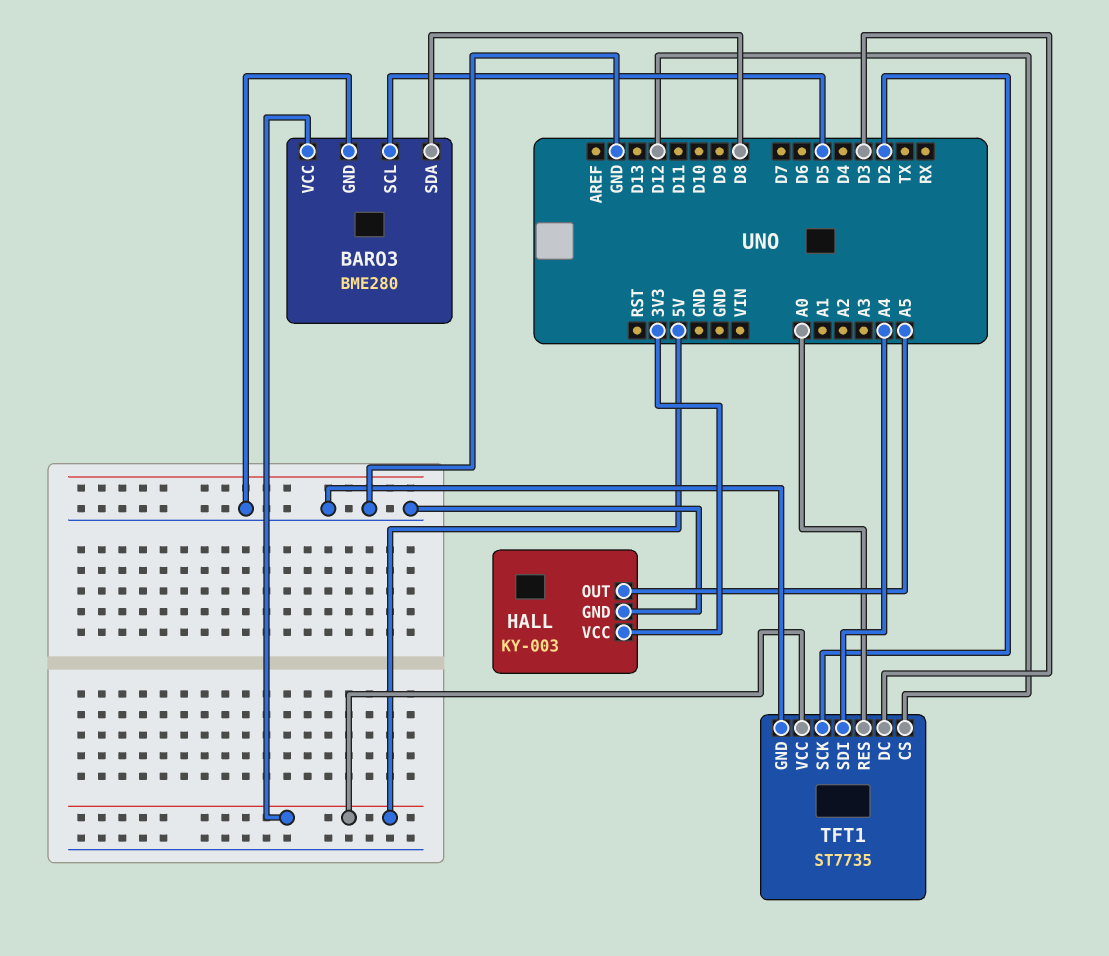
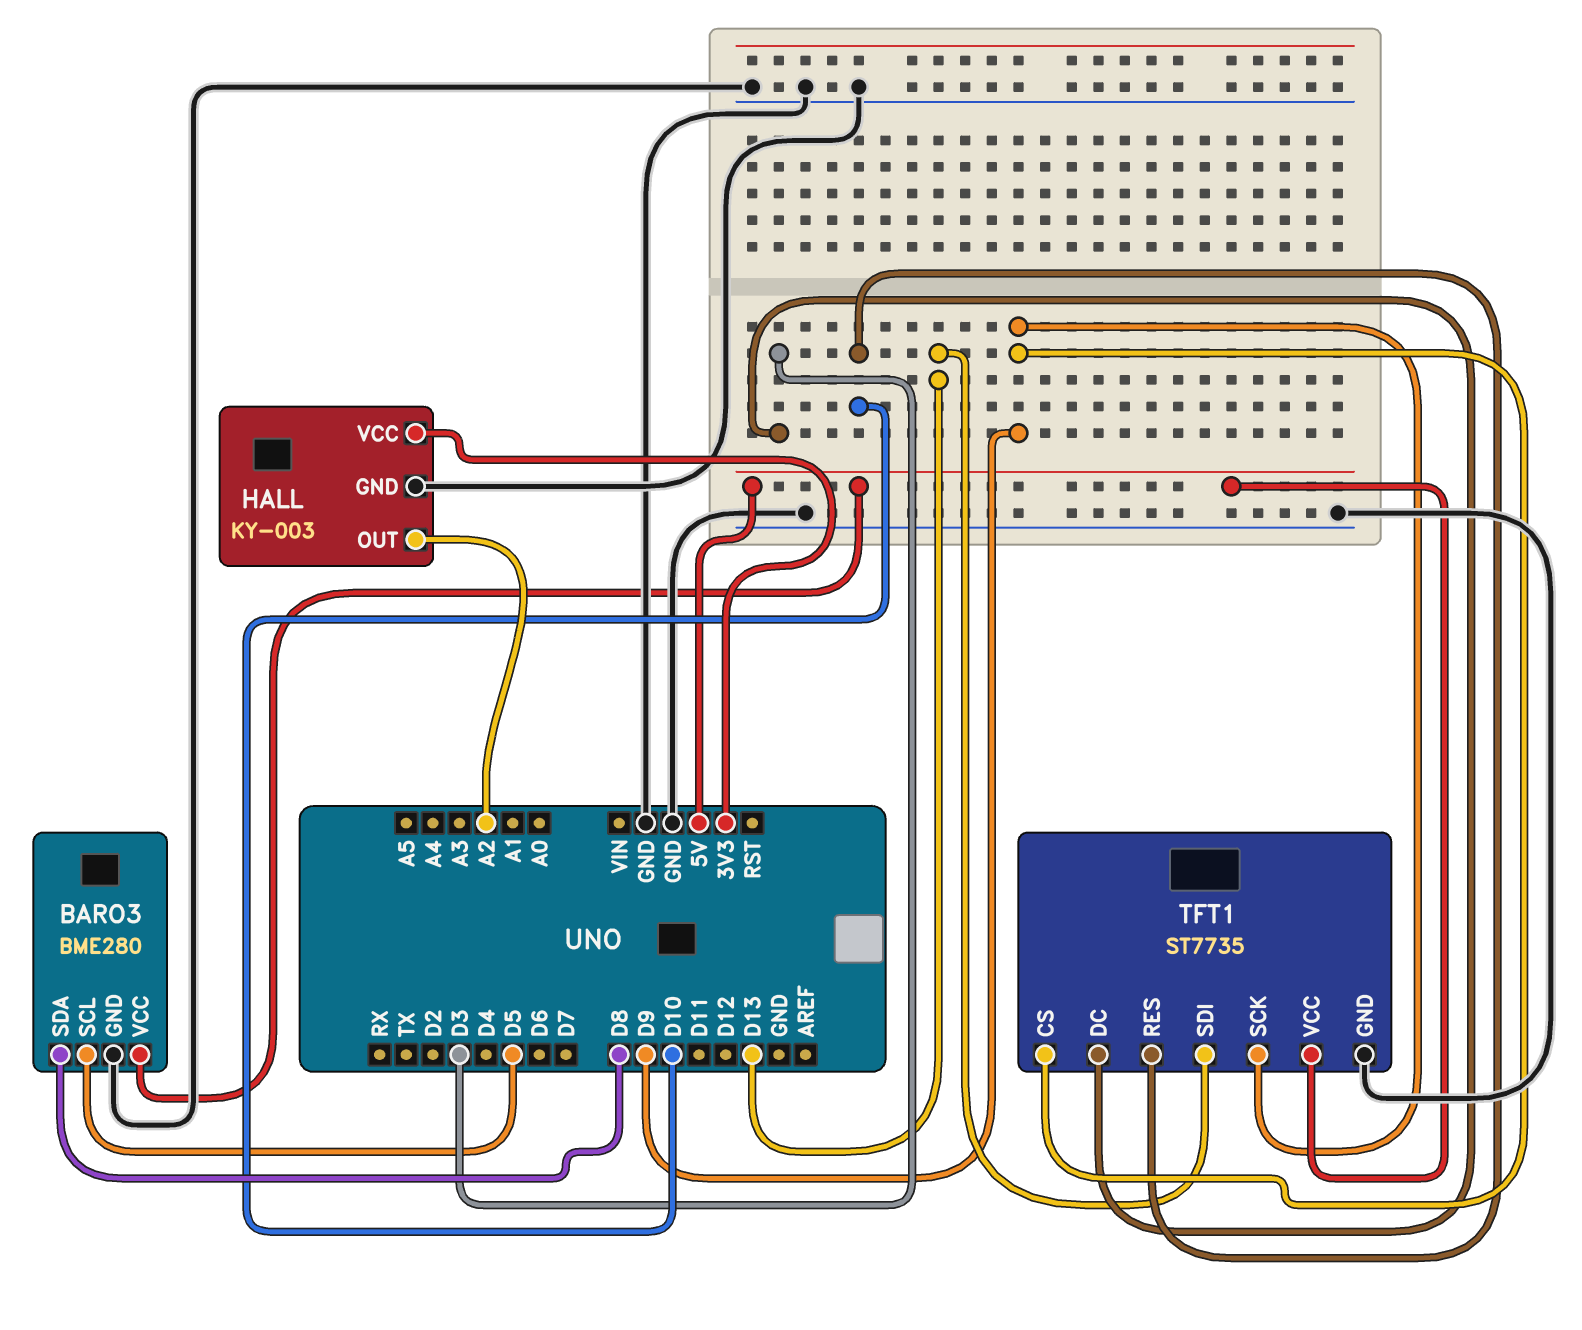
HALL pin OUT: A5 -> A2
TFT1 pin CS: D12 -> D9
TFT1 pin RES: A0 -> D10
TFT1 pin SCK: D2 -> D9
TFT1 pin SDI: A4 -> D13

